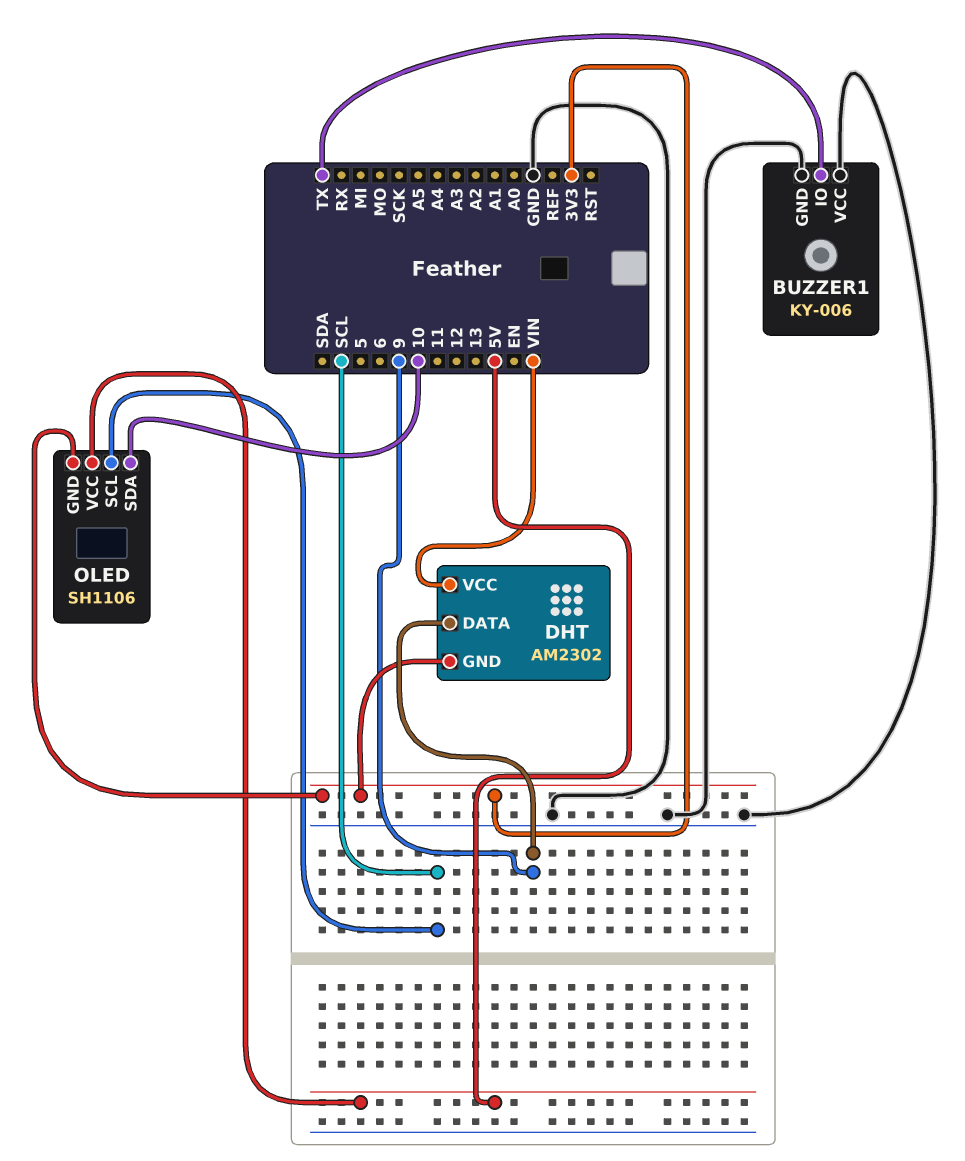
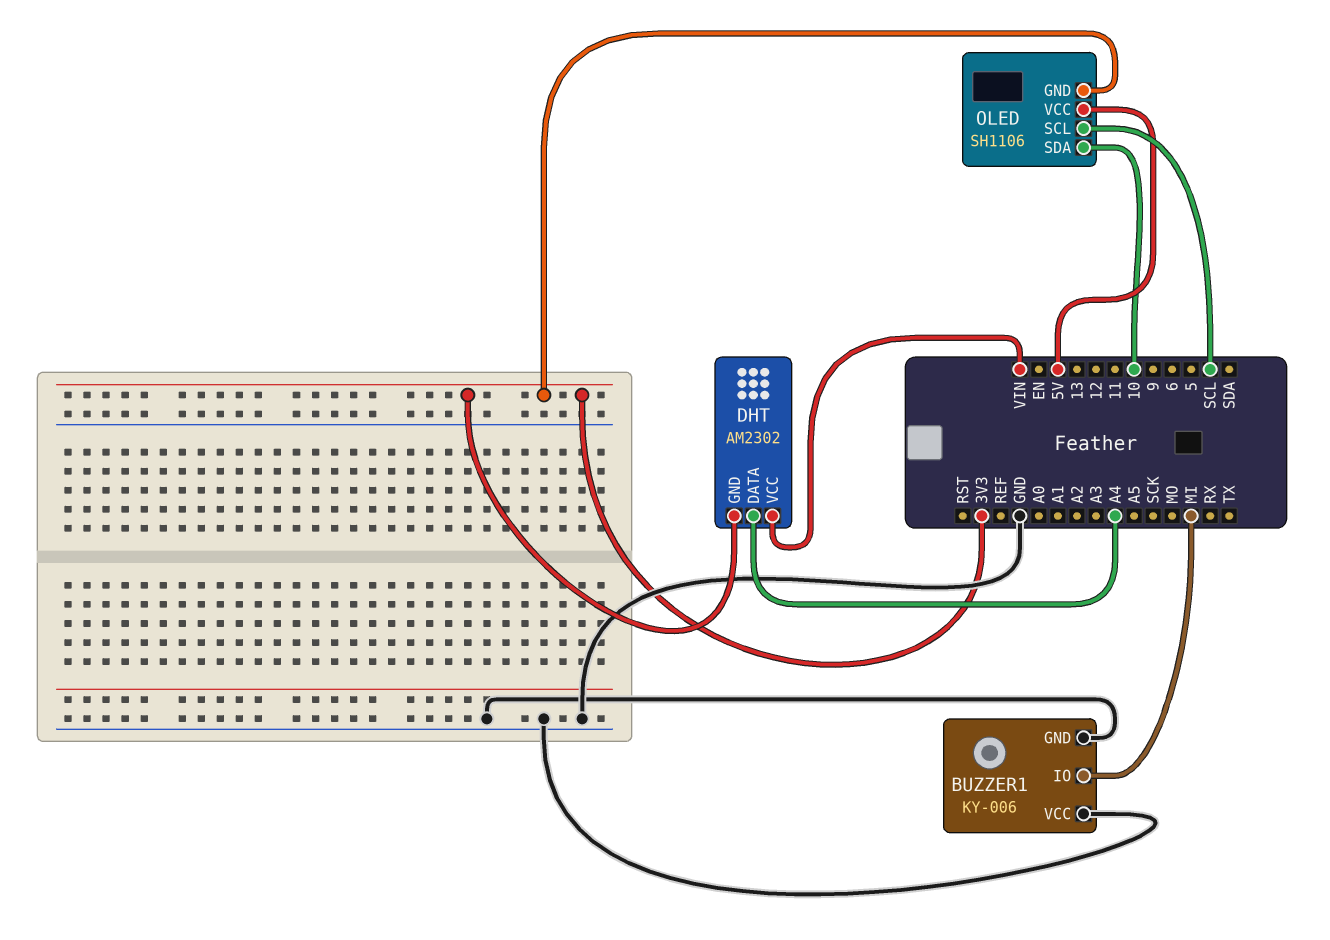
BUZZER1 pin IO: TX -> MI
DHT pin DATA: 9 -> A4

